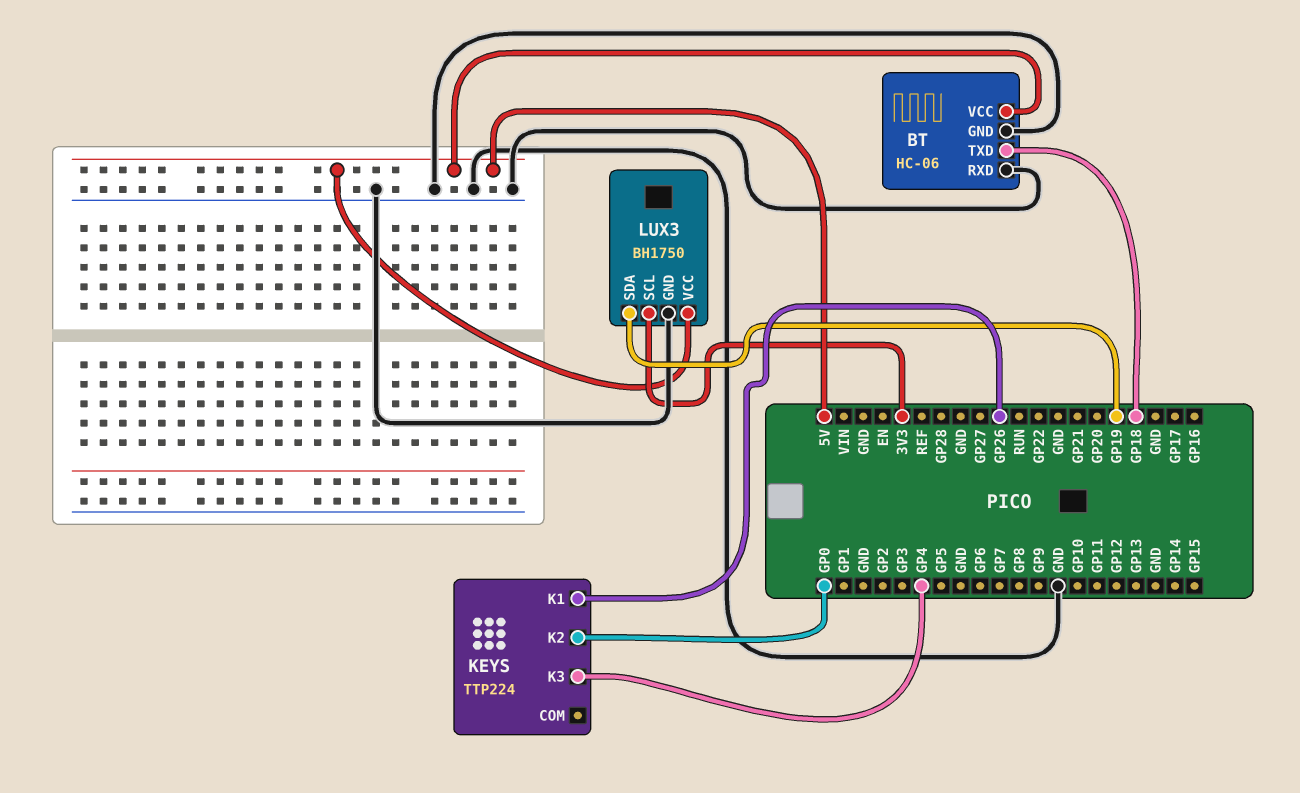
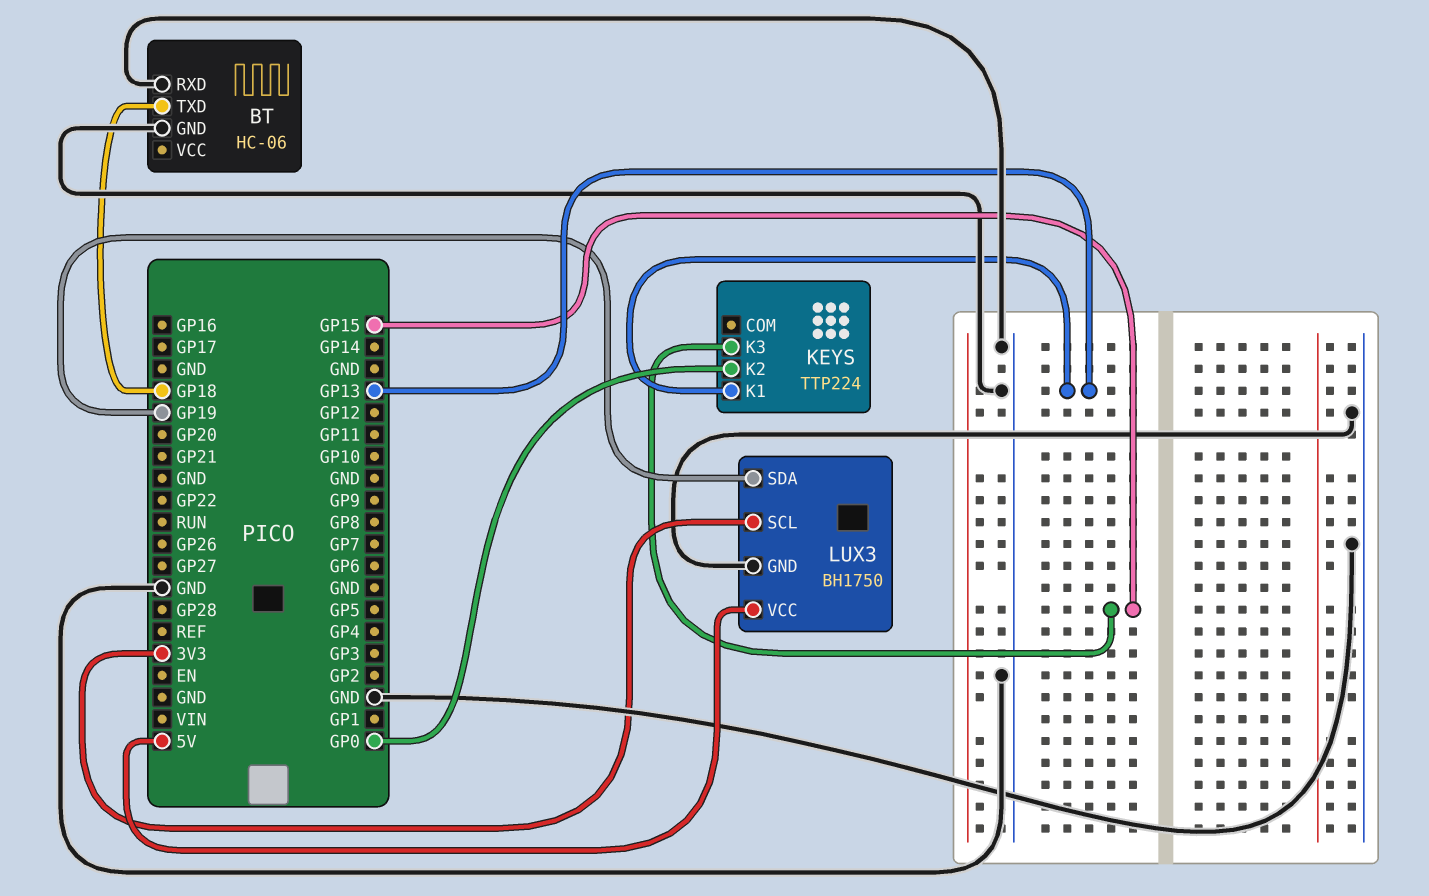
BT pin VCC: 5V -> none
KEYS pin K1: GP26 -> GP13
KEYS pin K3: GP4 -> GP15

